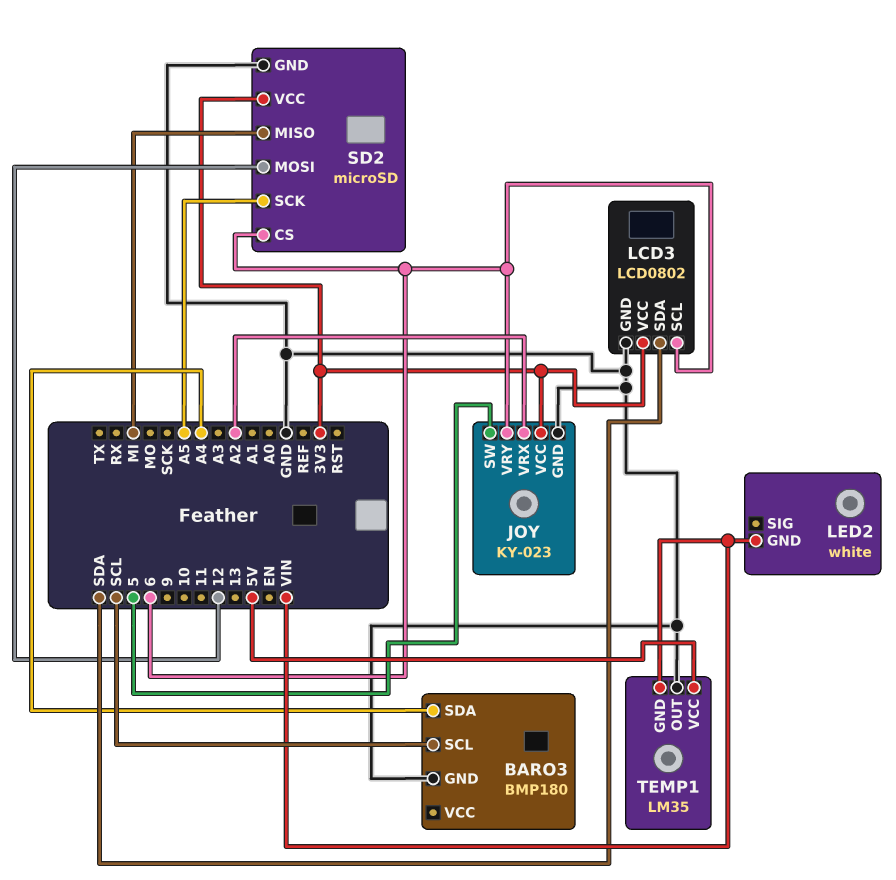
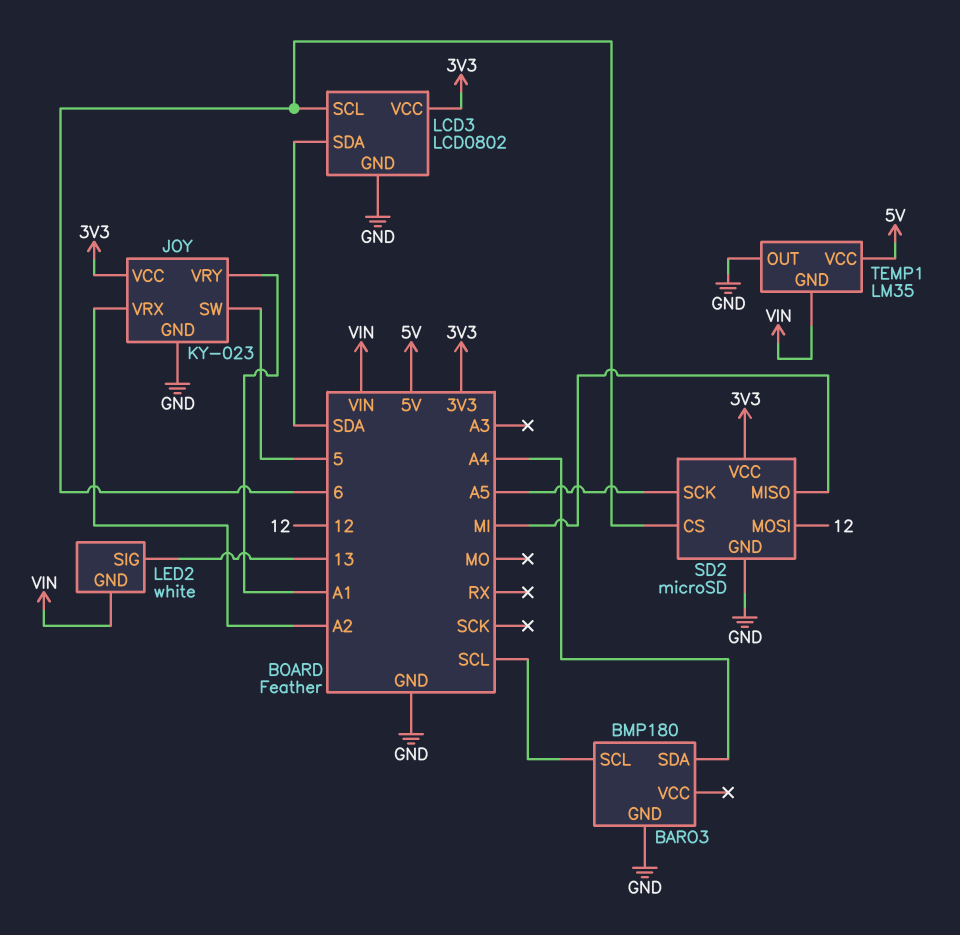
JOY pin VRY: 6 -> A1
LED2 pin SIG: none -> 13

